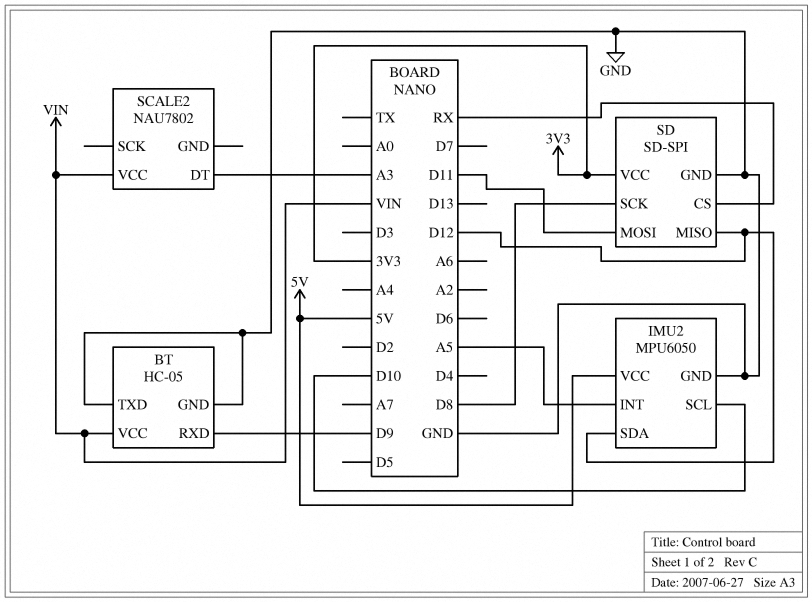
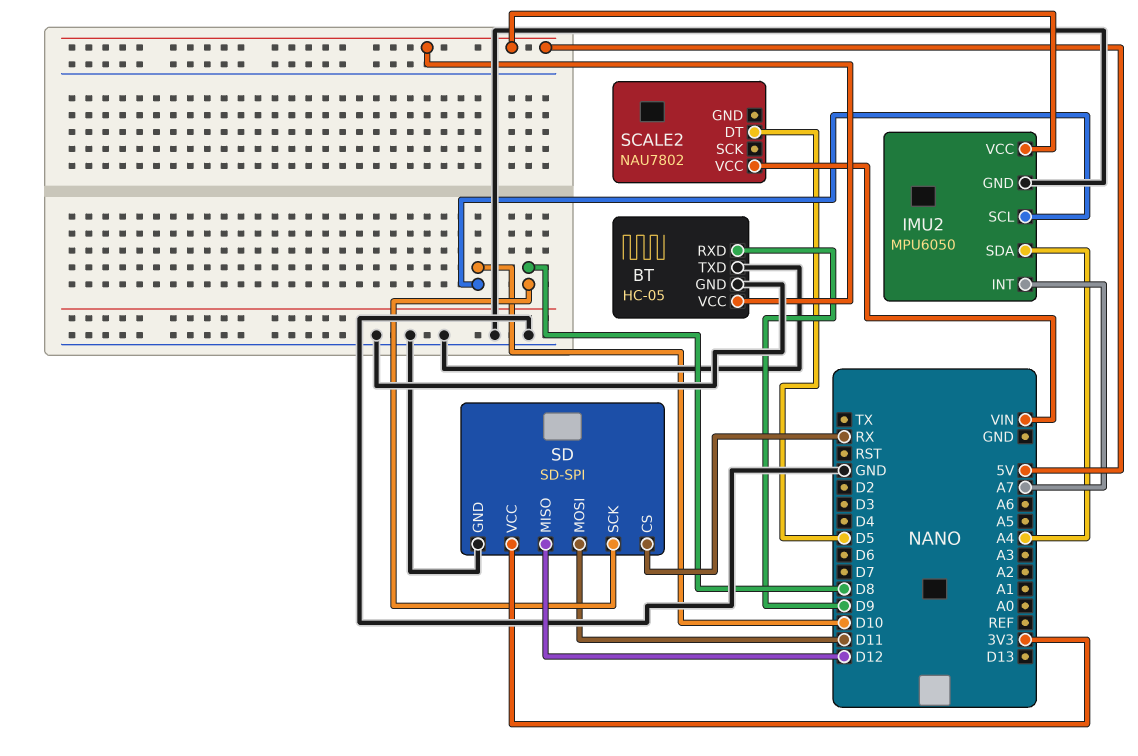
BT pin VCC: VIN -> 5V
IMU2 pin INT: A5 -> A7
IMU2 pin SDA: D12 -> A4
SCALE2 pin DT: A3 -> D5

